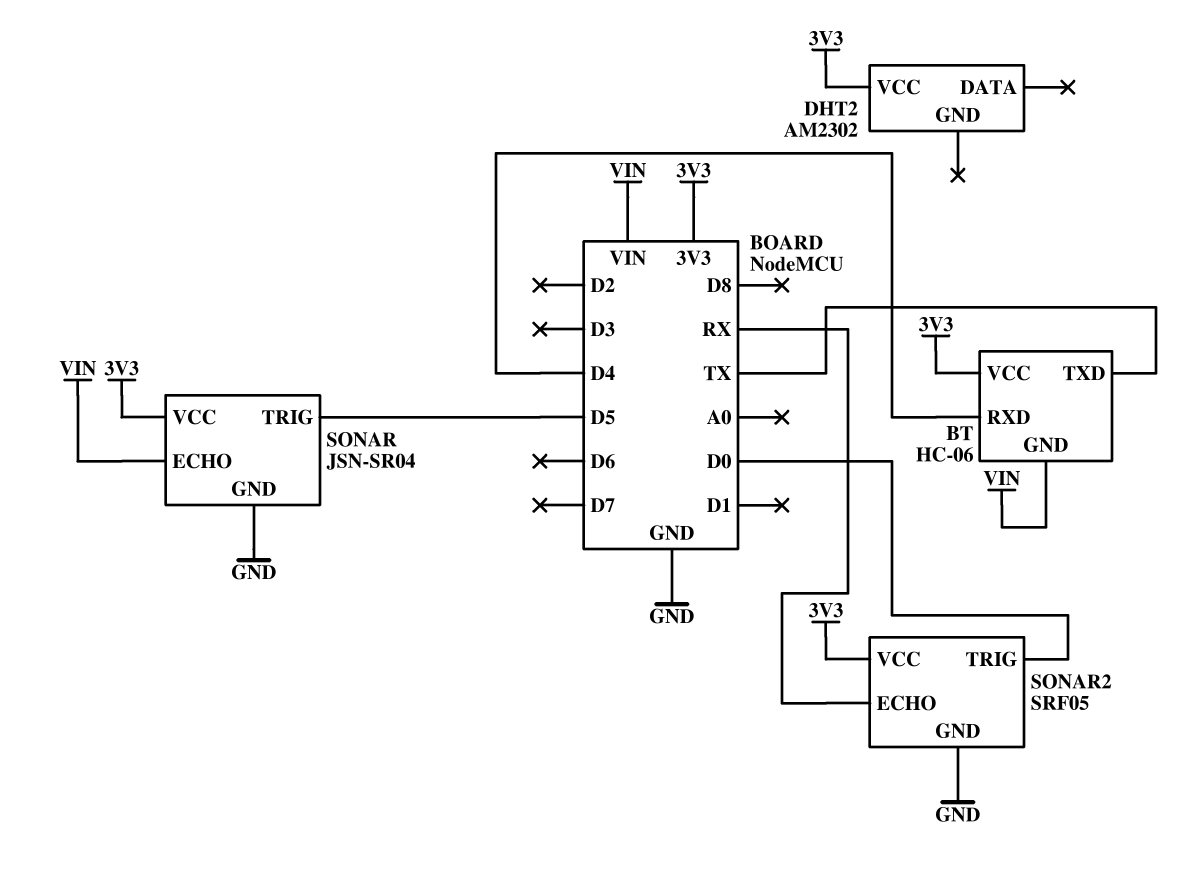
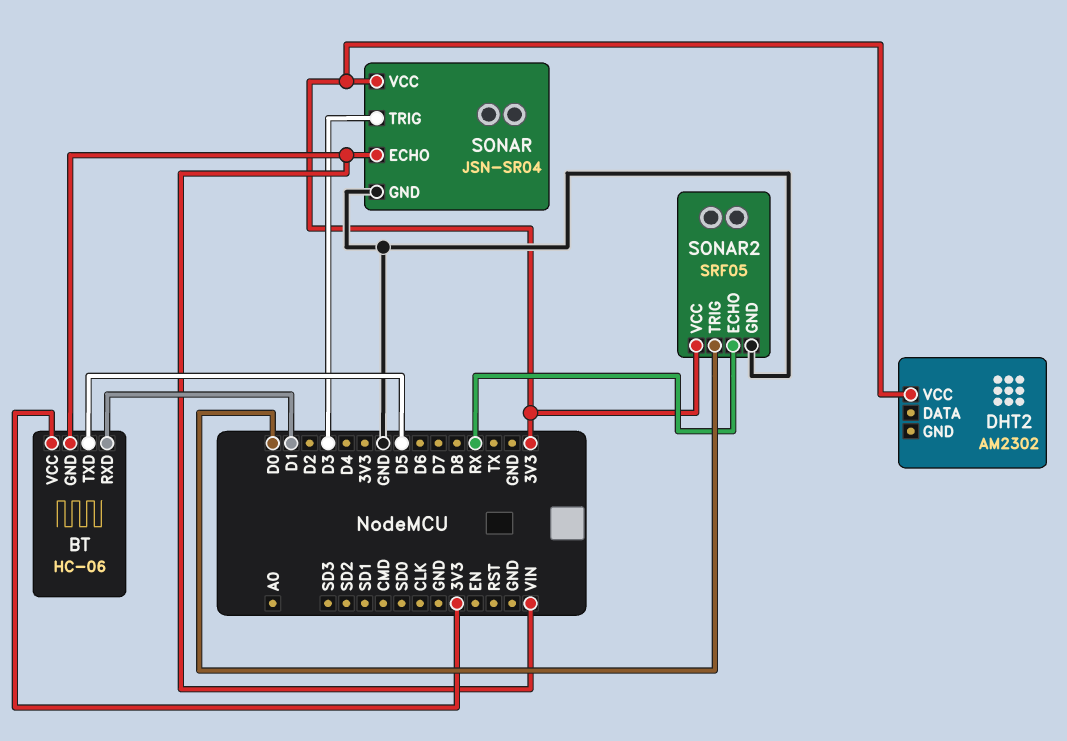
BT pin RXD: D4 -> D1
BT pin TXD: TX -> D5
SONAR pin TRIG: D5 -> D3

